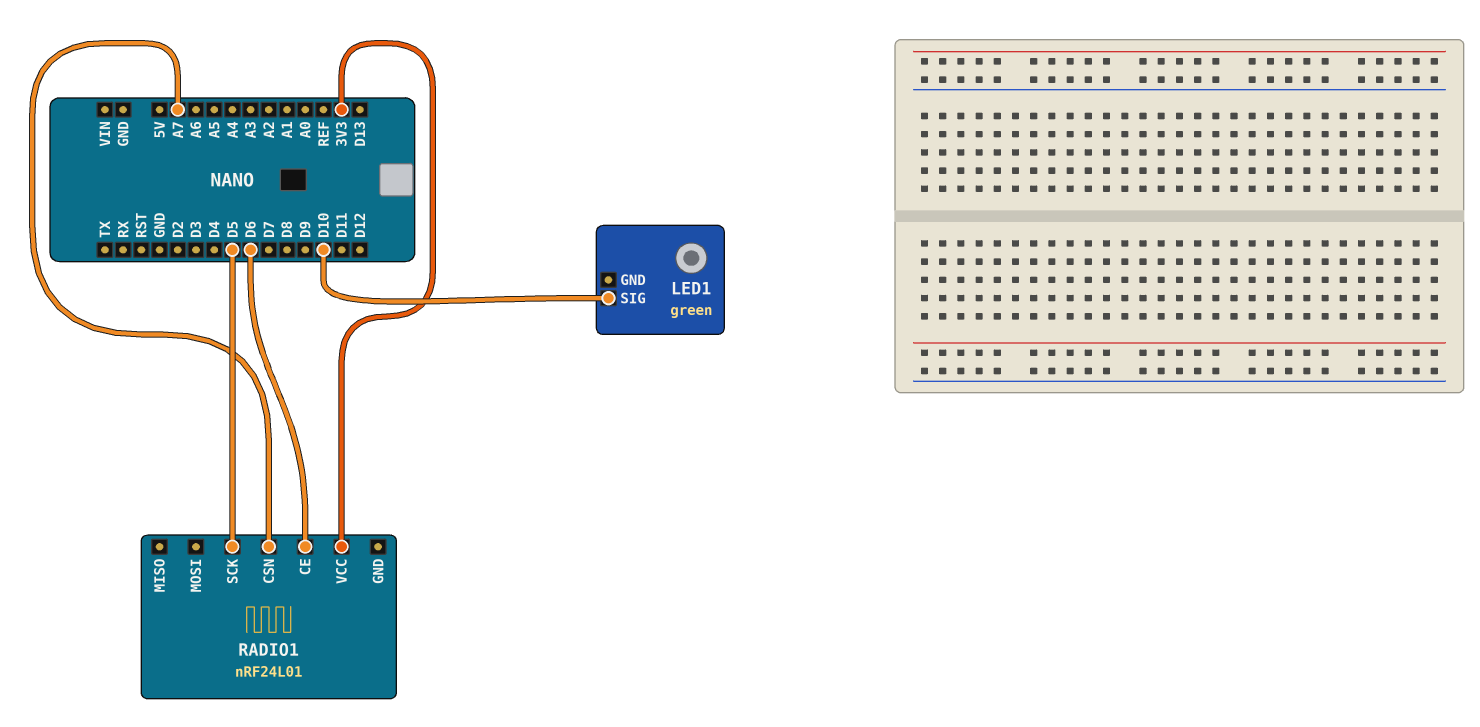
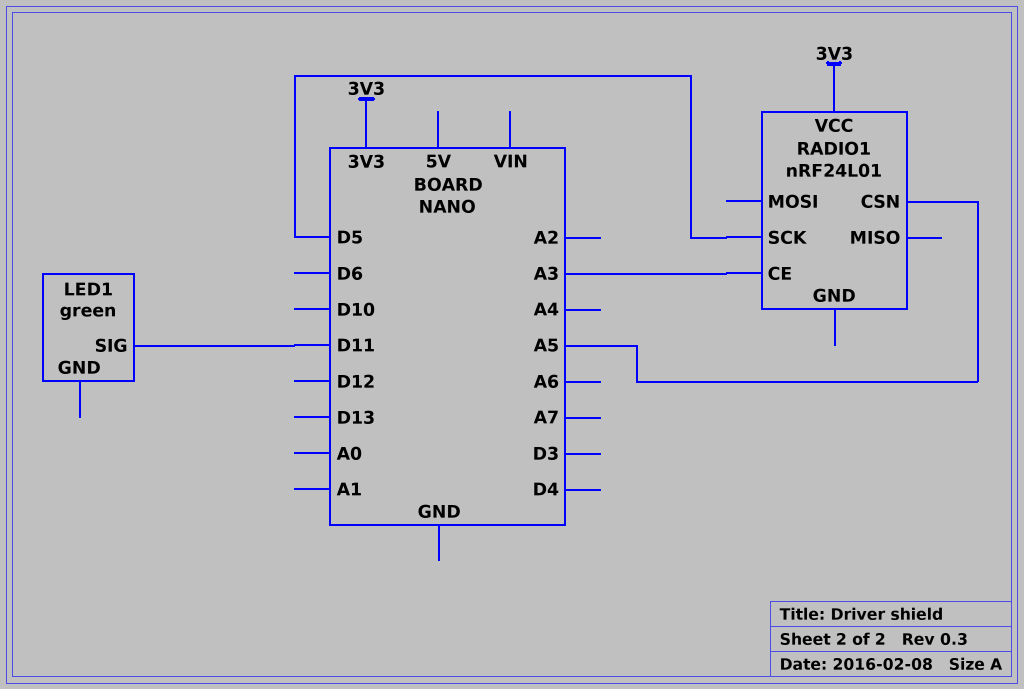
LED1 pin SIG: D10 -> D11
RADIO1 pin CE: D6 -> A3
RADIO1 pin CSN: A7 -> A5

